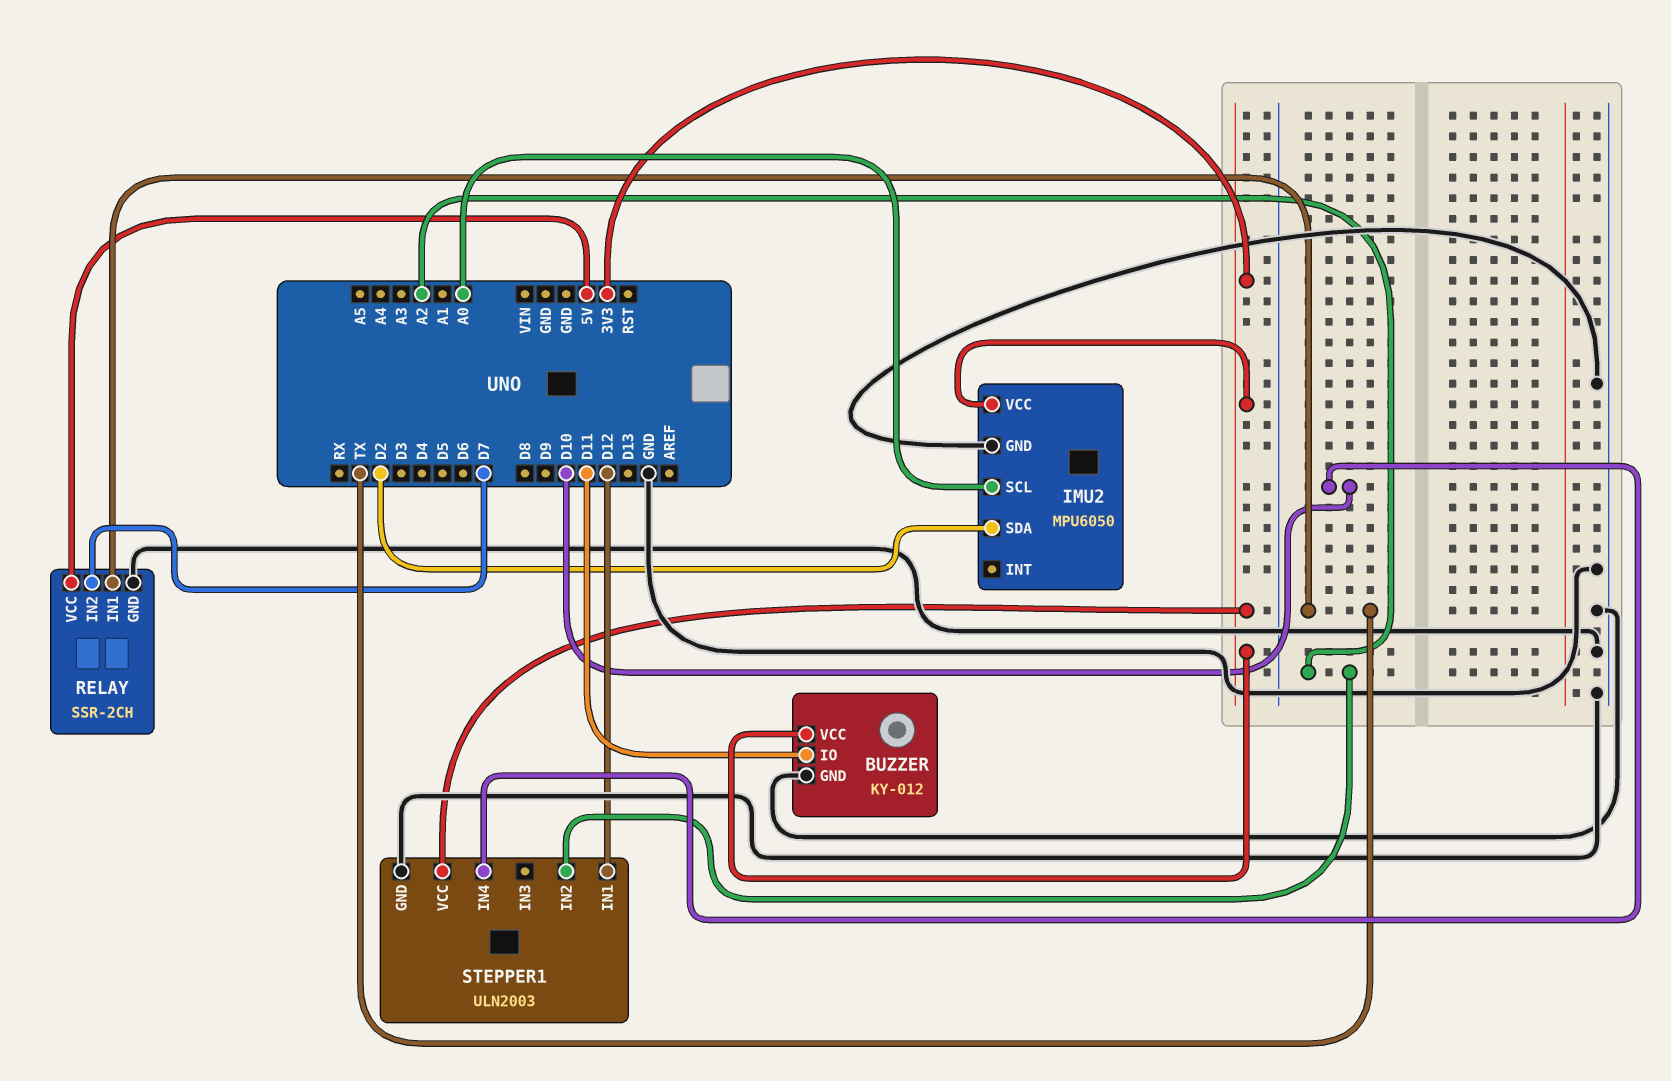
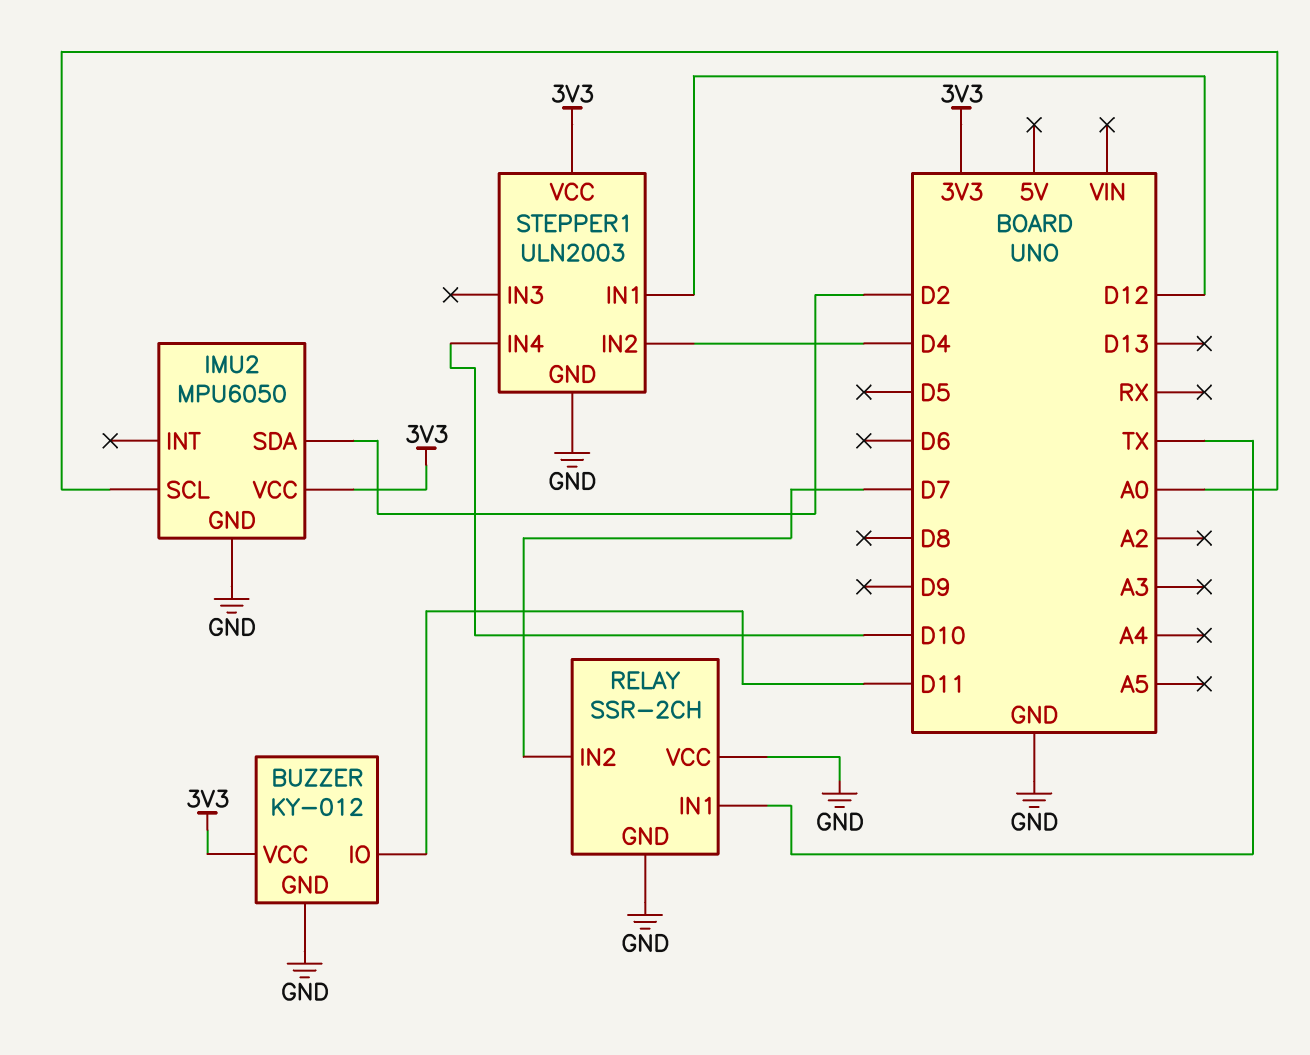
RELAY pin VCC: 5V -> GND
STEPPER1 pin IN2: A2 -> D4

